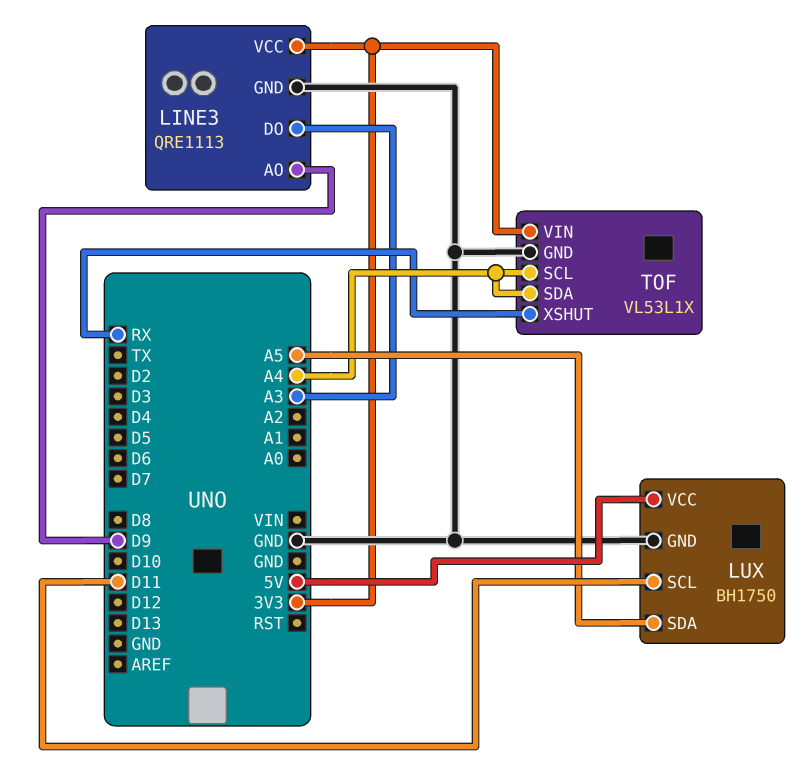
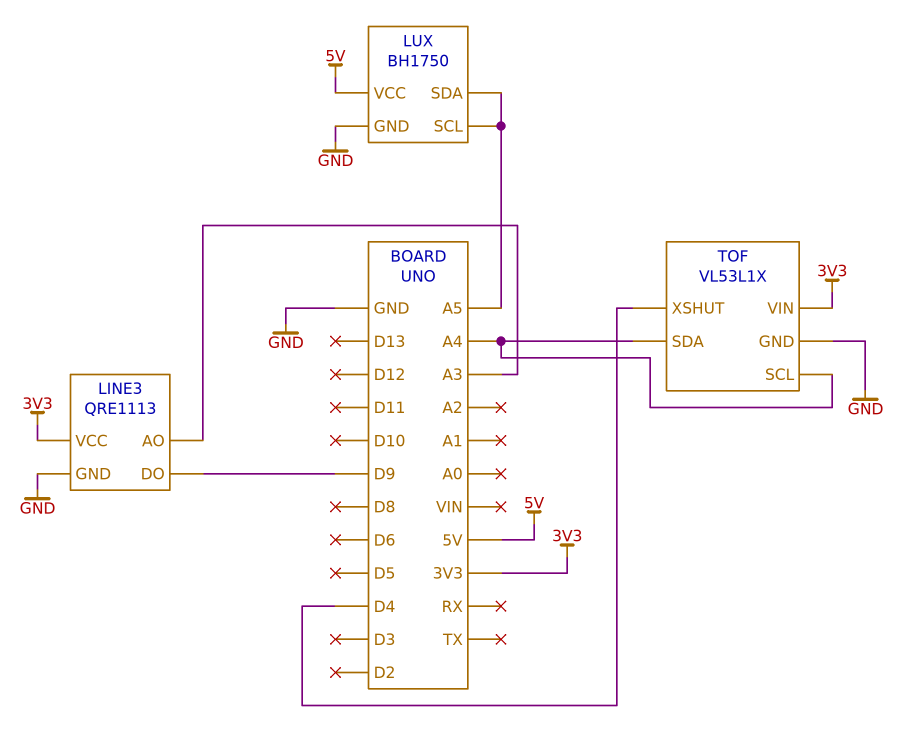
LINE3 pin AO: D9 -> A3
LINE3 pin DO: A3 -> D9
LUX pin SCL: D11 -> A5
TOF pin XSHUT: RX -> D4

